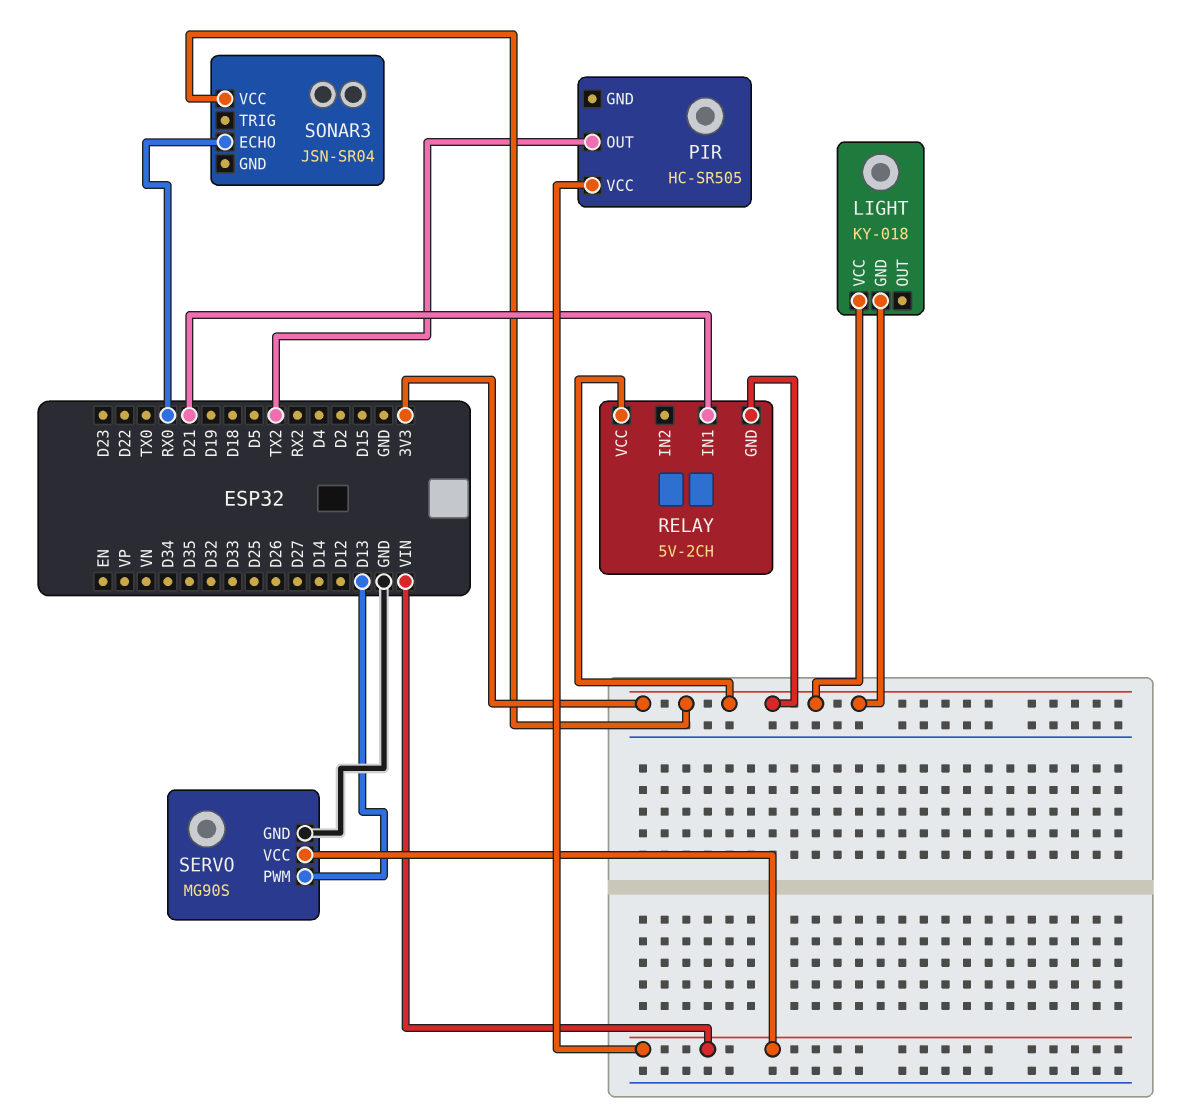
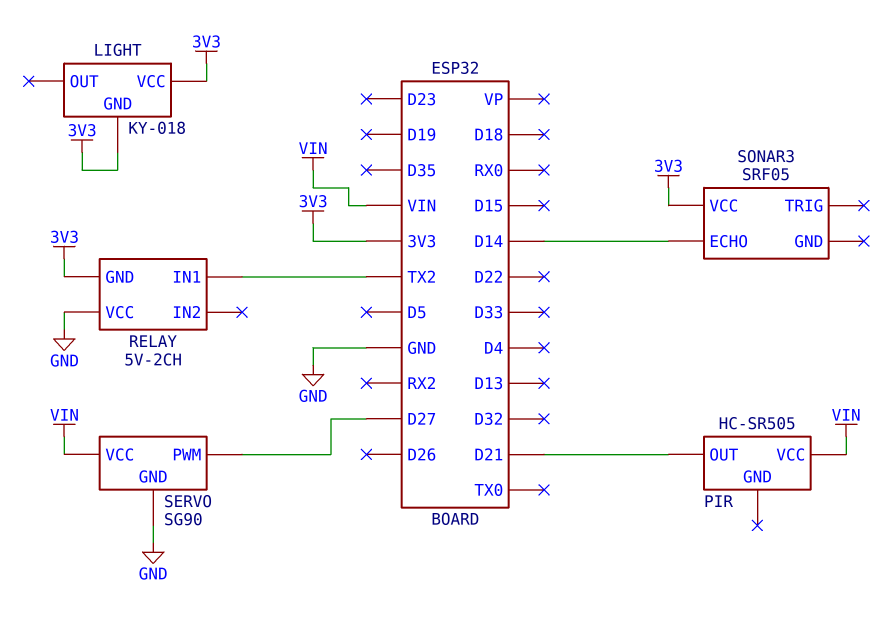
PIR pin OUT: TX2 -> D21
RELAY pin IN1: D21 -> TX2
RELAY pin VCC: 3V3 -> GND
SERVO: MG90S -> SG90
SERVO pin PWM: D13 -> D27
SONAR3: JSN-SR04 -> SRF05
SONAR3 pin ECHO: RX0 -> D14

